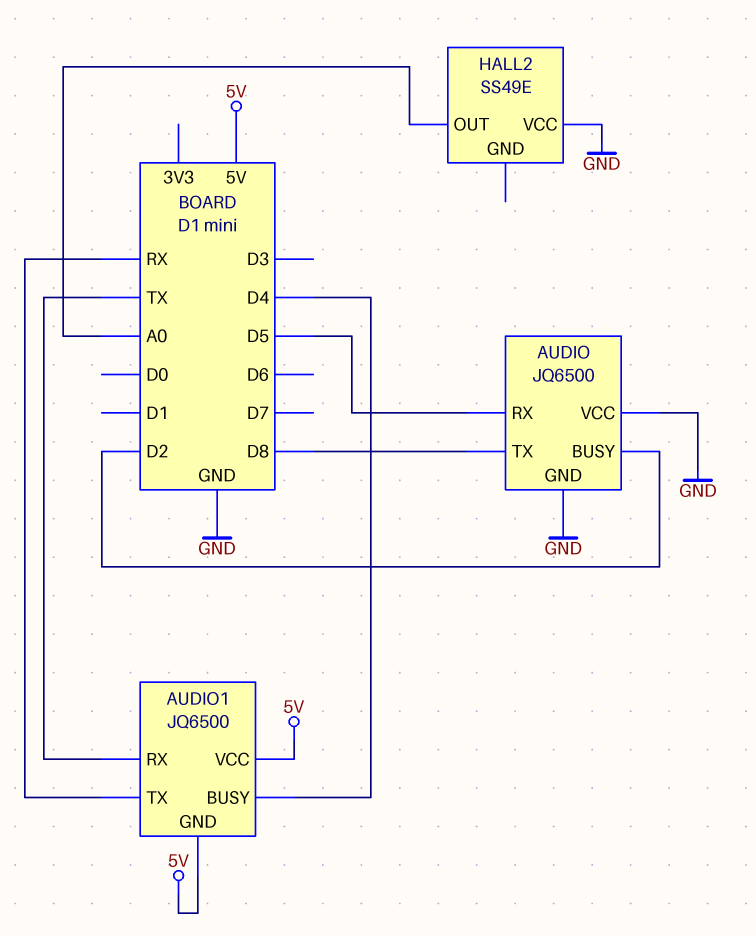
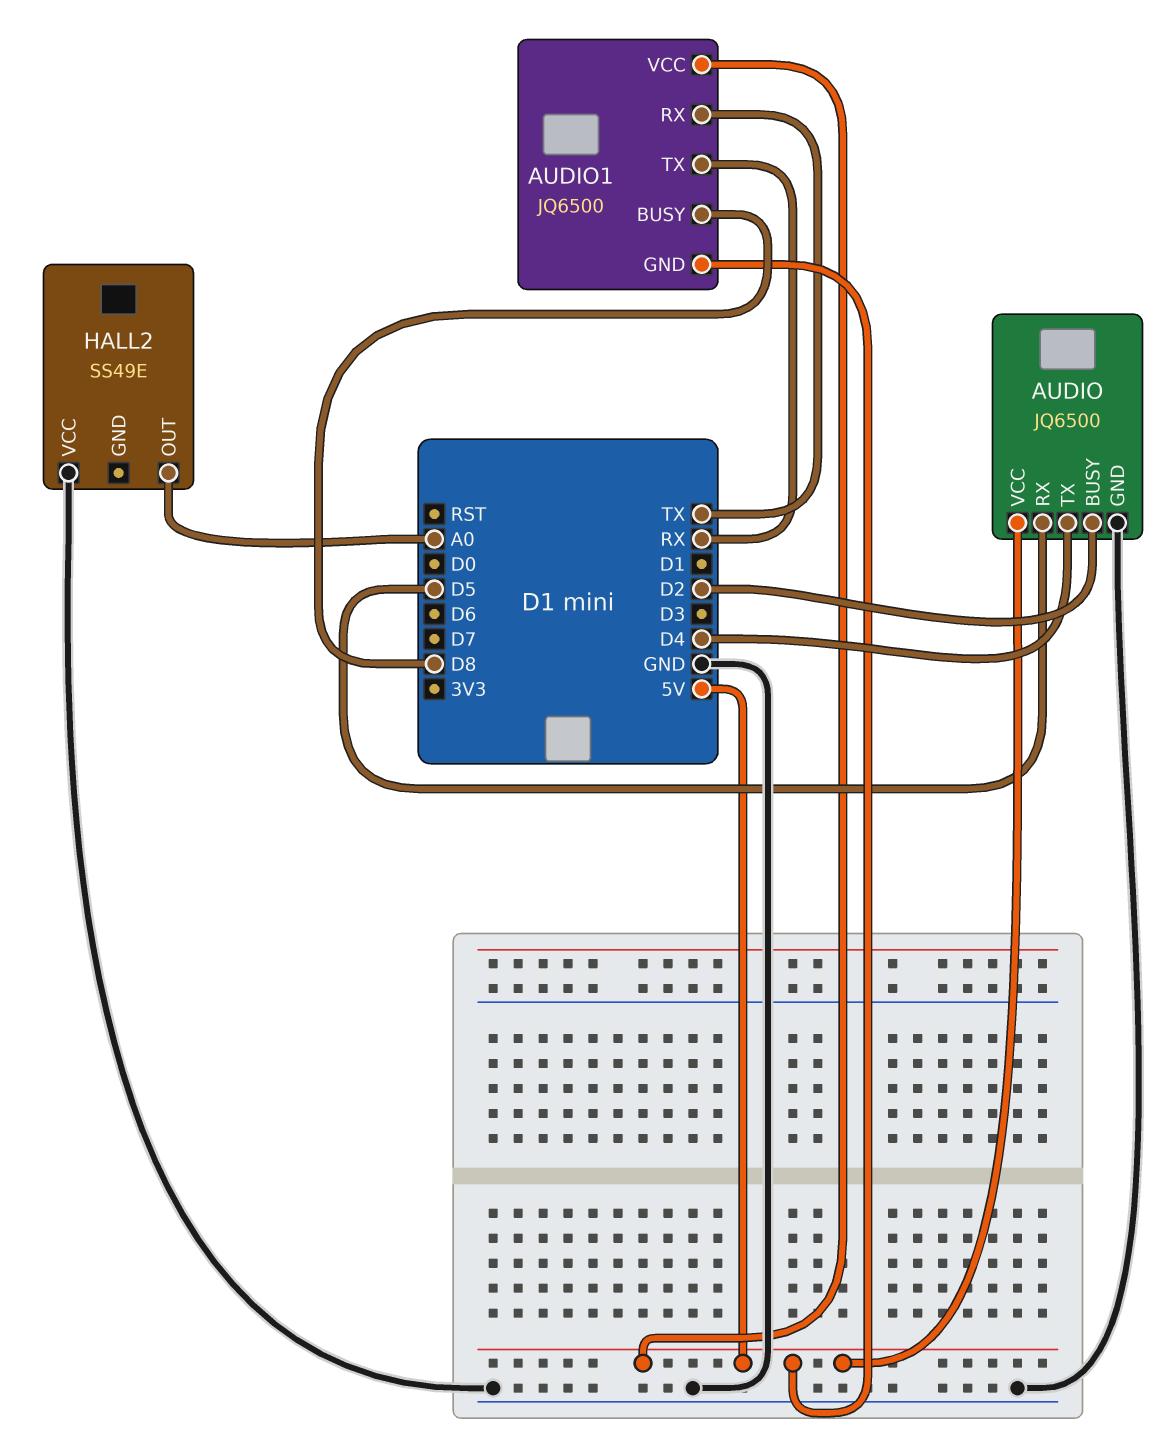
AUDIO pin TX: D8 -> D4
AUDIO pin VCC: GND -> 5V
AUDIO1 pin BUSY: D4 -> D8

